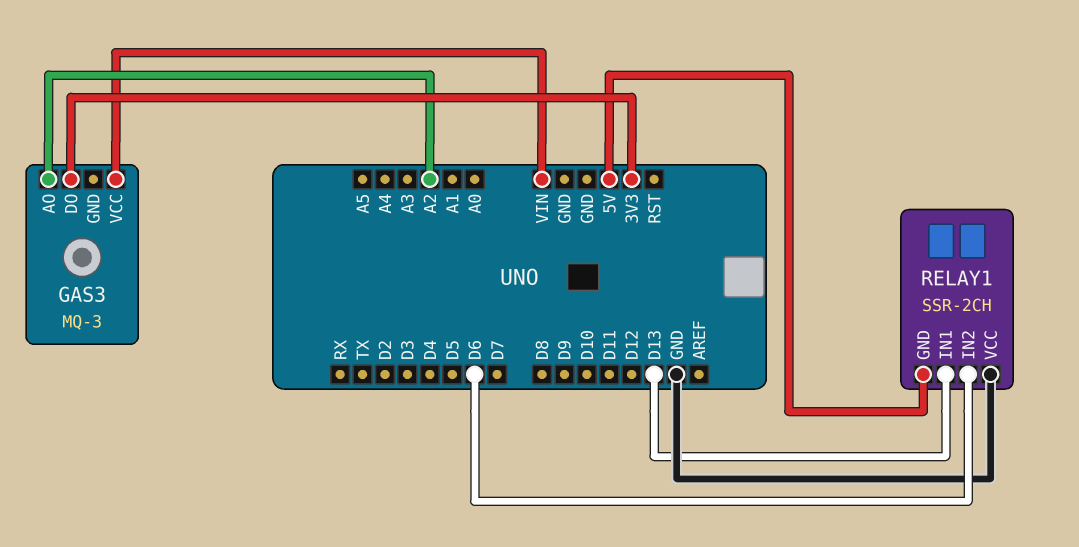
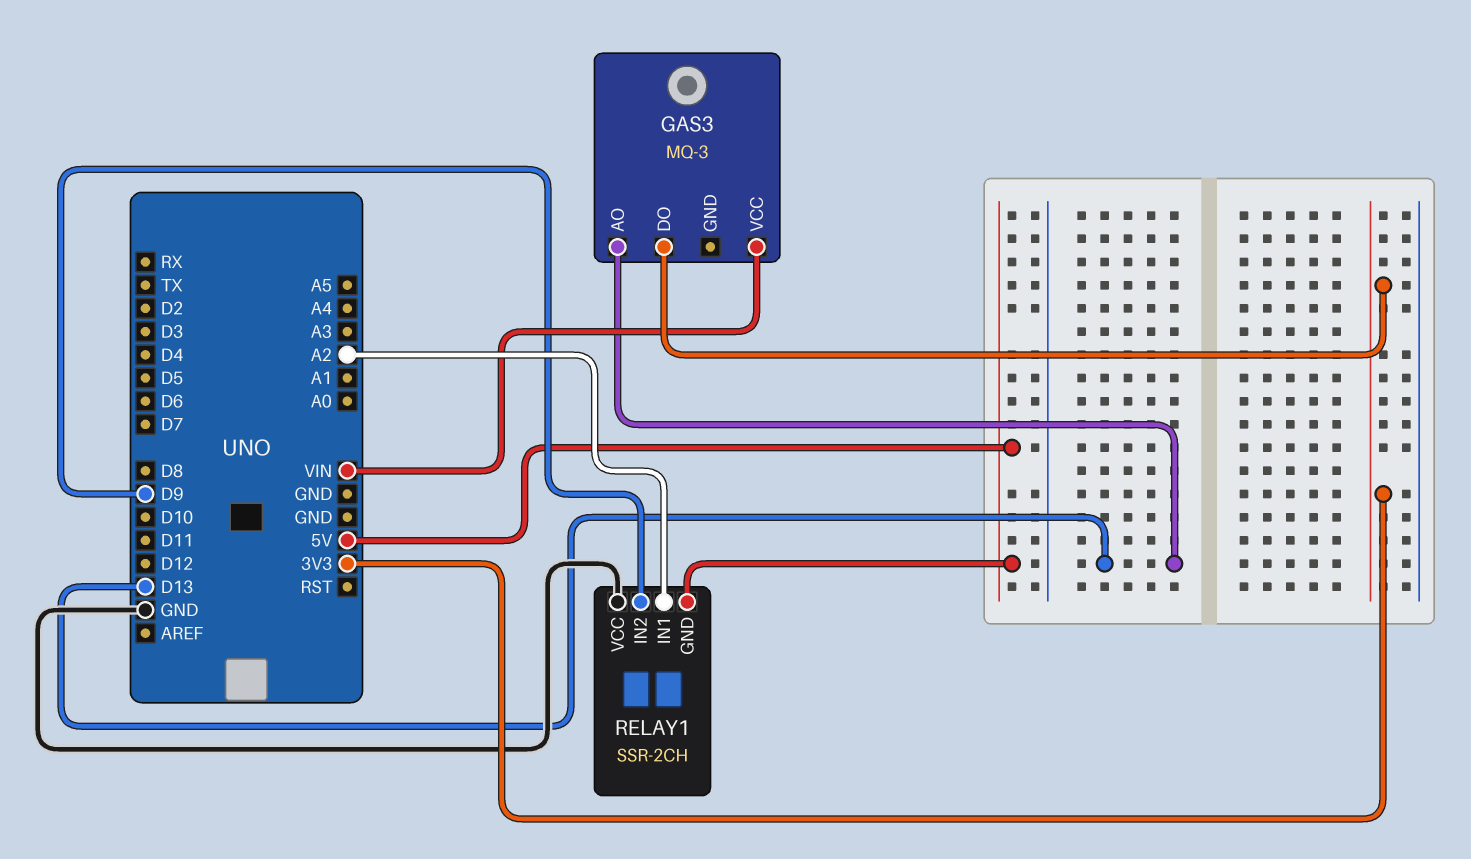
GAS3 pin AO: A2 -> D13
RELAY1 pin IN1: D13 -> A2
RELAY1 pin IN2: D6 -> D9

